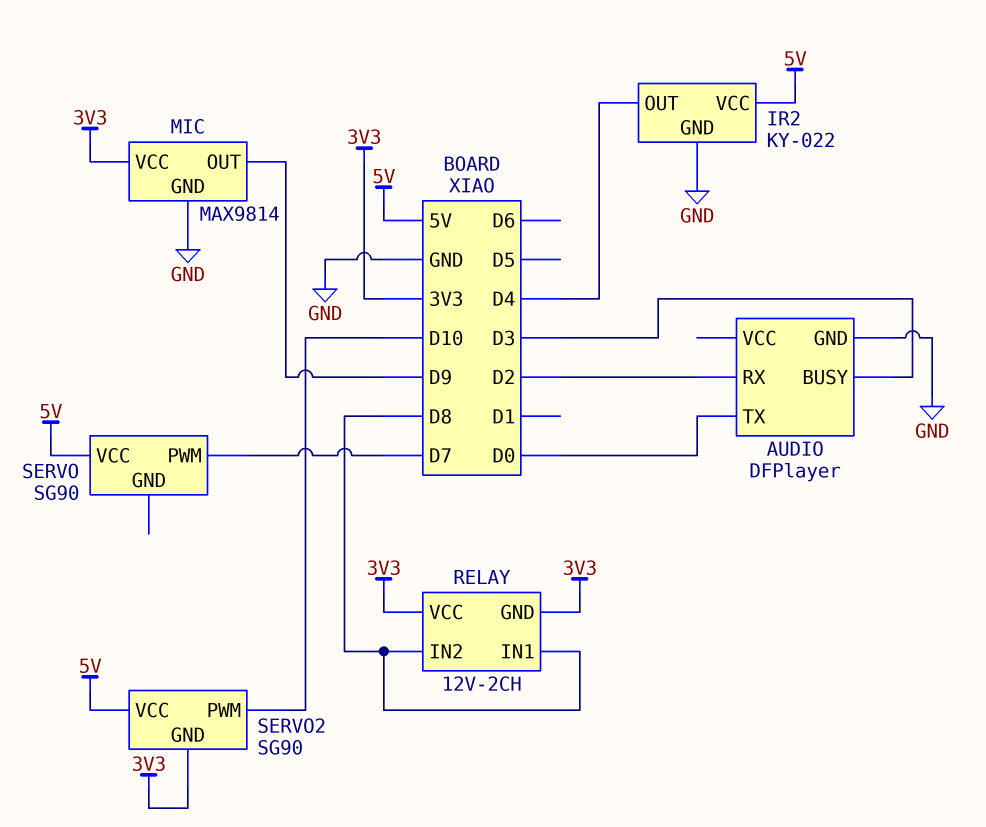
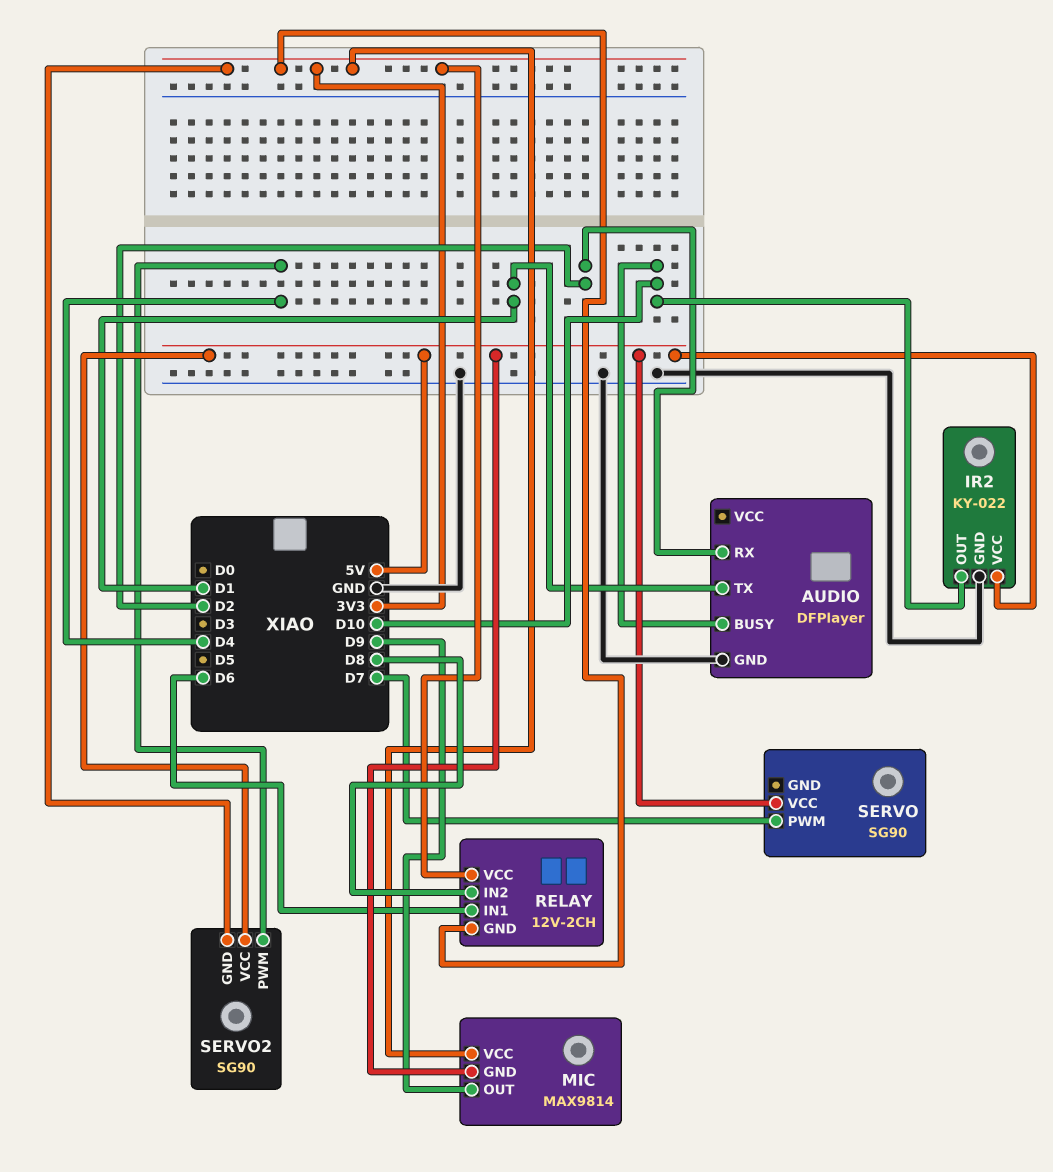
AUDIO pin BUSY: D3 -> D10
AUDIO pin TX: D0 -> D1
IR2 pin OUT: D4 -> D10
MIC pin GND: GND -> 5V
RELAY pin IN1: D8 -> D6
SERVO2 pin PWM: D10 -> D4

